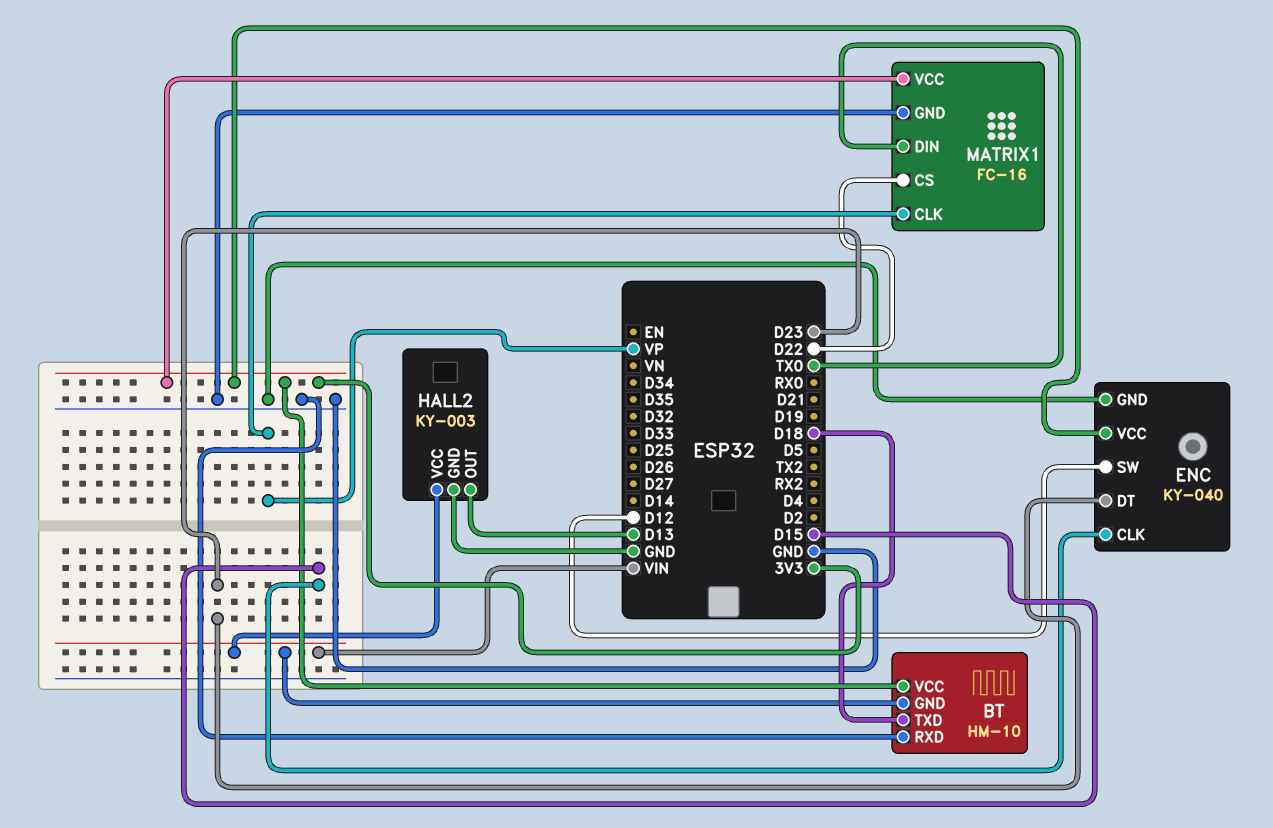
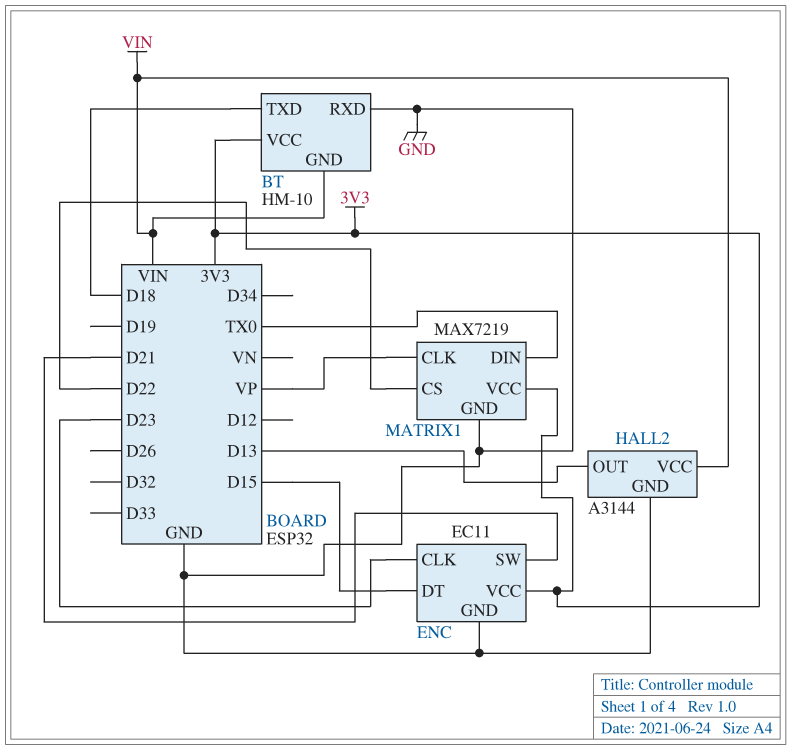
ENC: KY-040 -> EC11
ENC pin CLK: D15 -> D23
ENC pin DT: D23 -> D15
ENC pin SW: D12 -> D21
HALL2: KY-003 -> A3144
MATRIX1: FC-16 -> MAX7219

